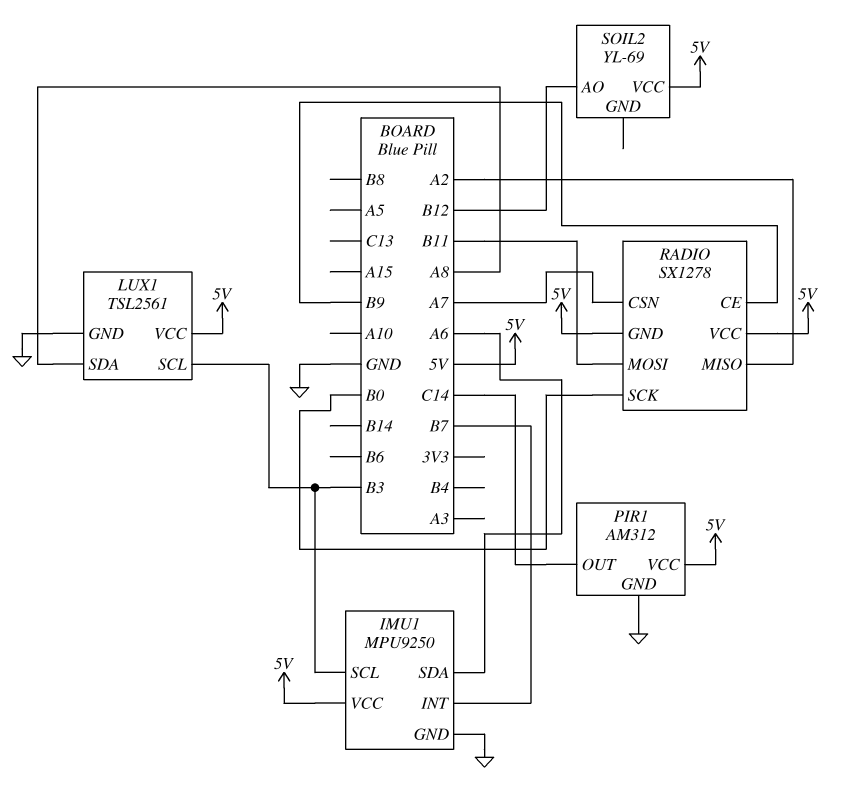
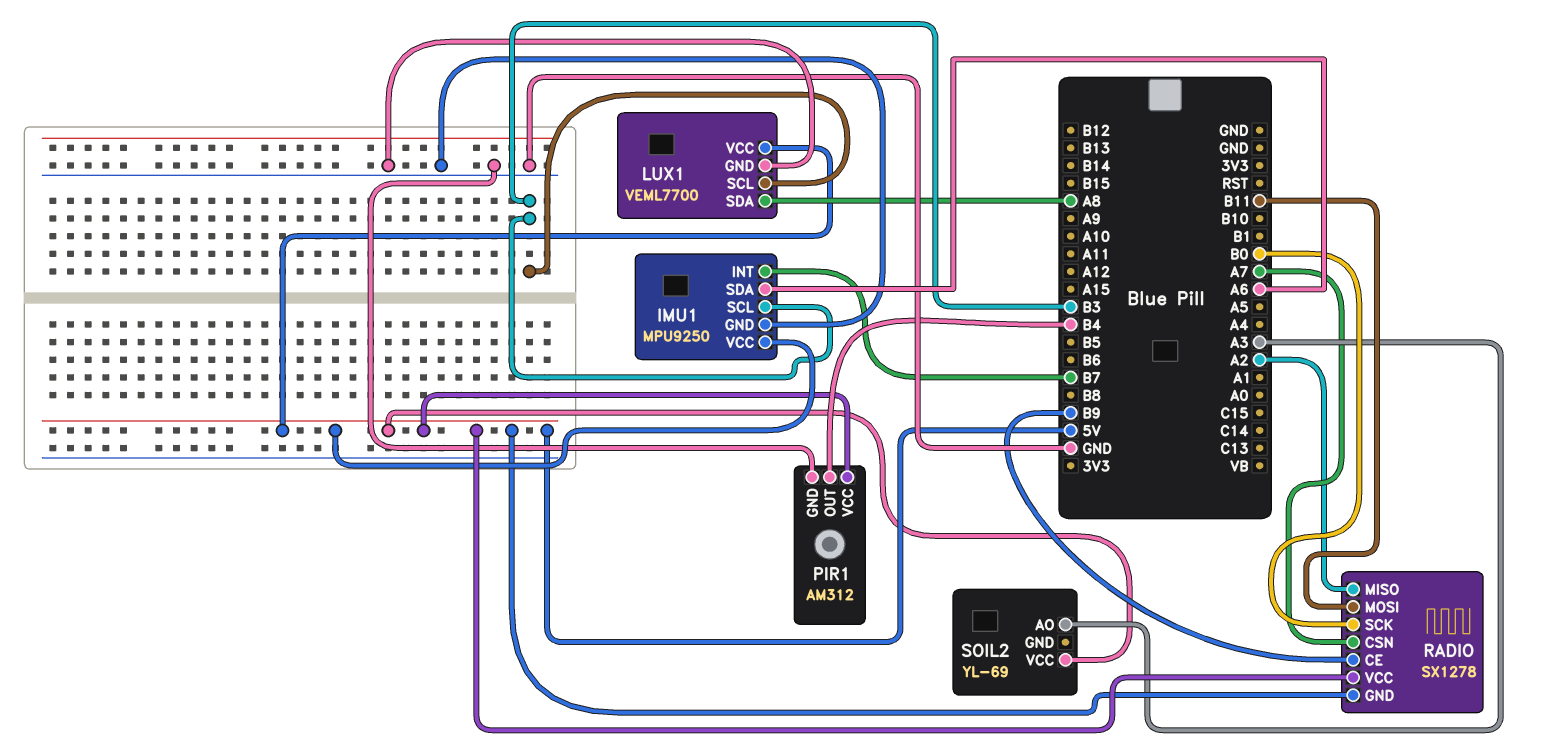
LUX1: TSL2561 -> VEML7700
PIR1 pin OUT: C14 -> B4
SOIL2 pin AO: B12 -> A3

